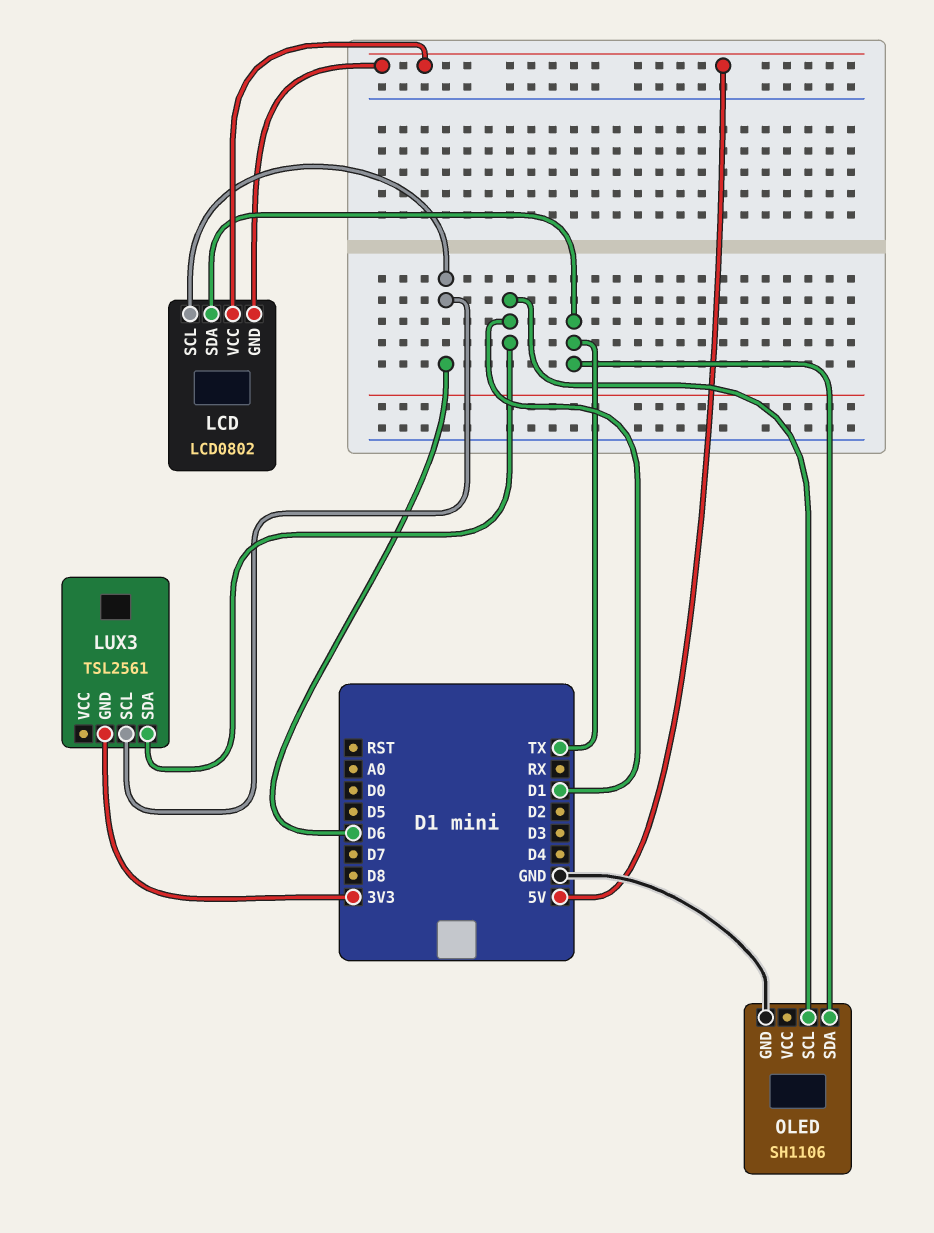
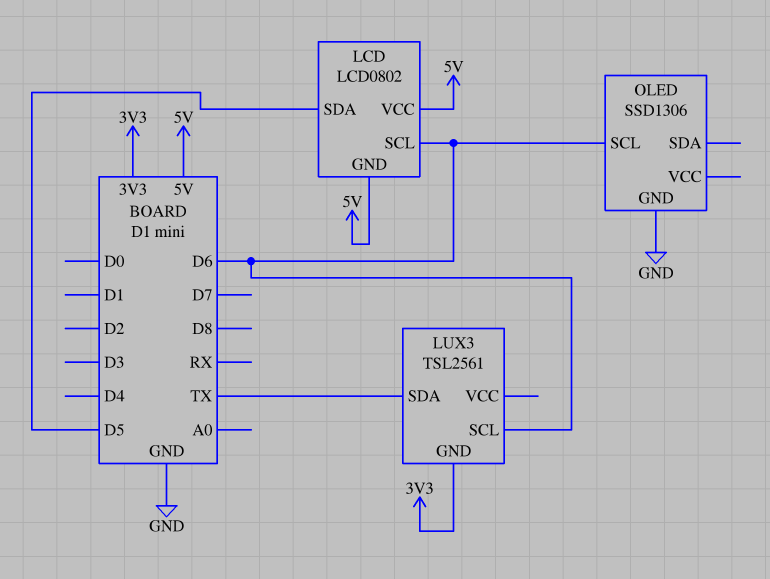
LCD pin SDA: TX -> D5
LUX3 pin SDA: D1 -> TX
OLED: SH1106 -> SSD1306
OLED pin SCL: D1 -> D6
OLED pin SDA: TX -> none

